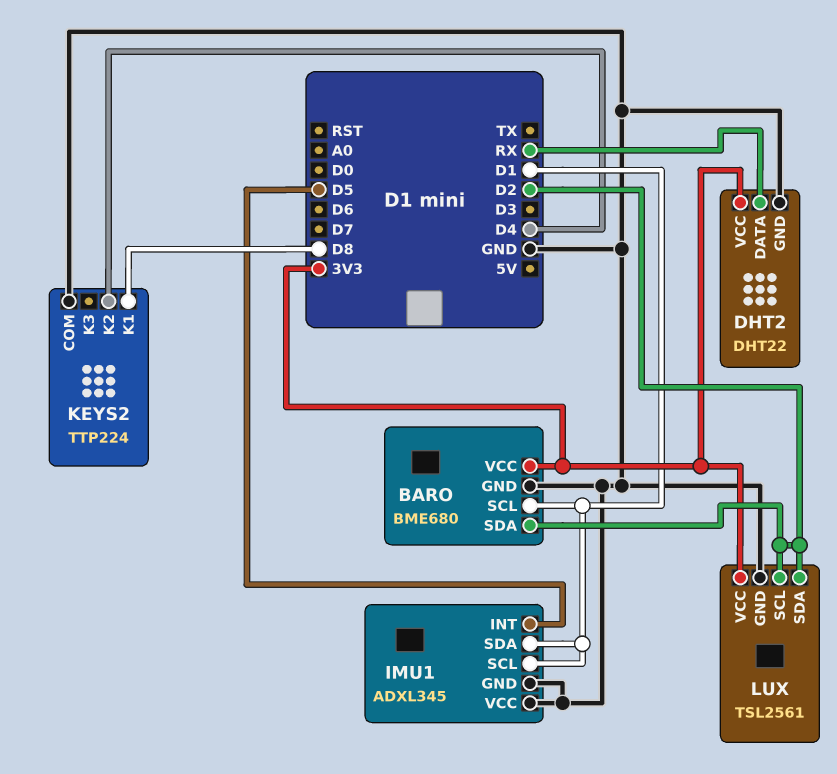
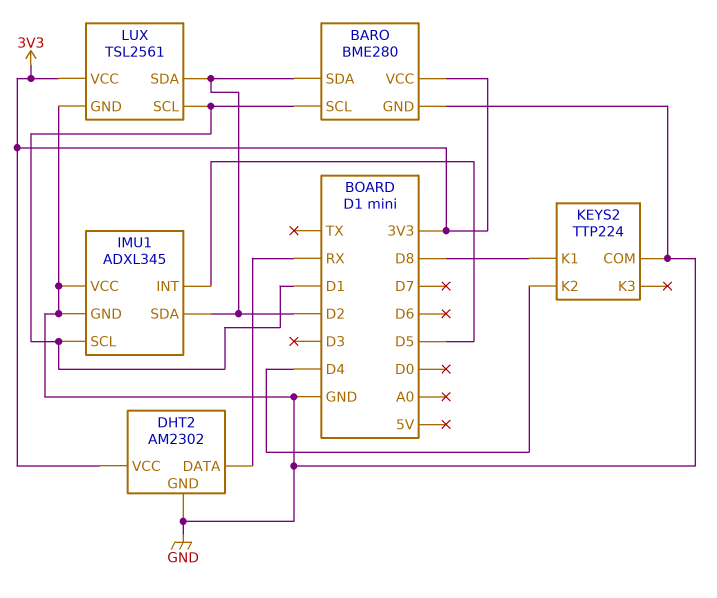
BARO: BME680 -> BME280
DHT2: DHT22 -> AM2302
IMU1 pin SDA: D1 -> D2
LUX pin SCL: D2 -> D1

